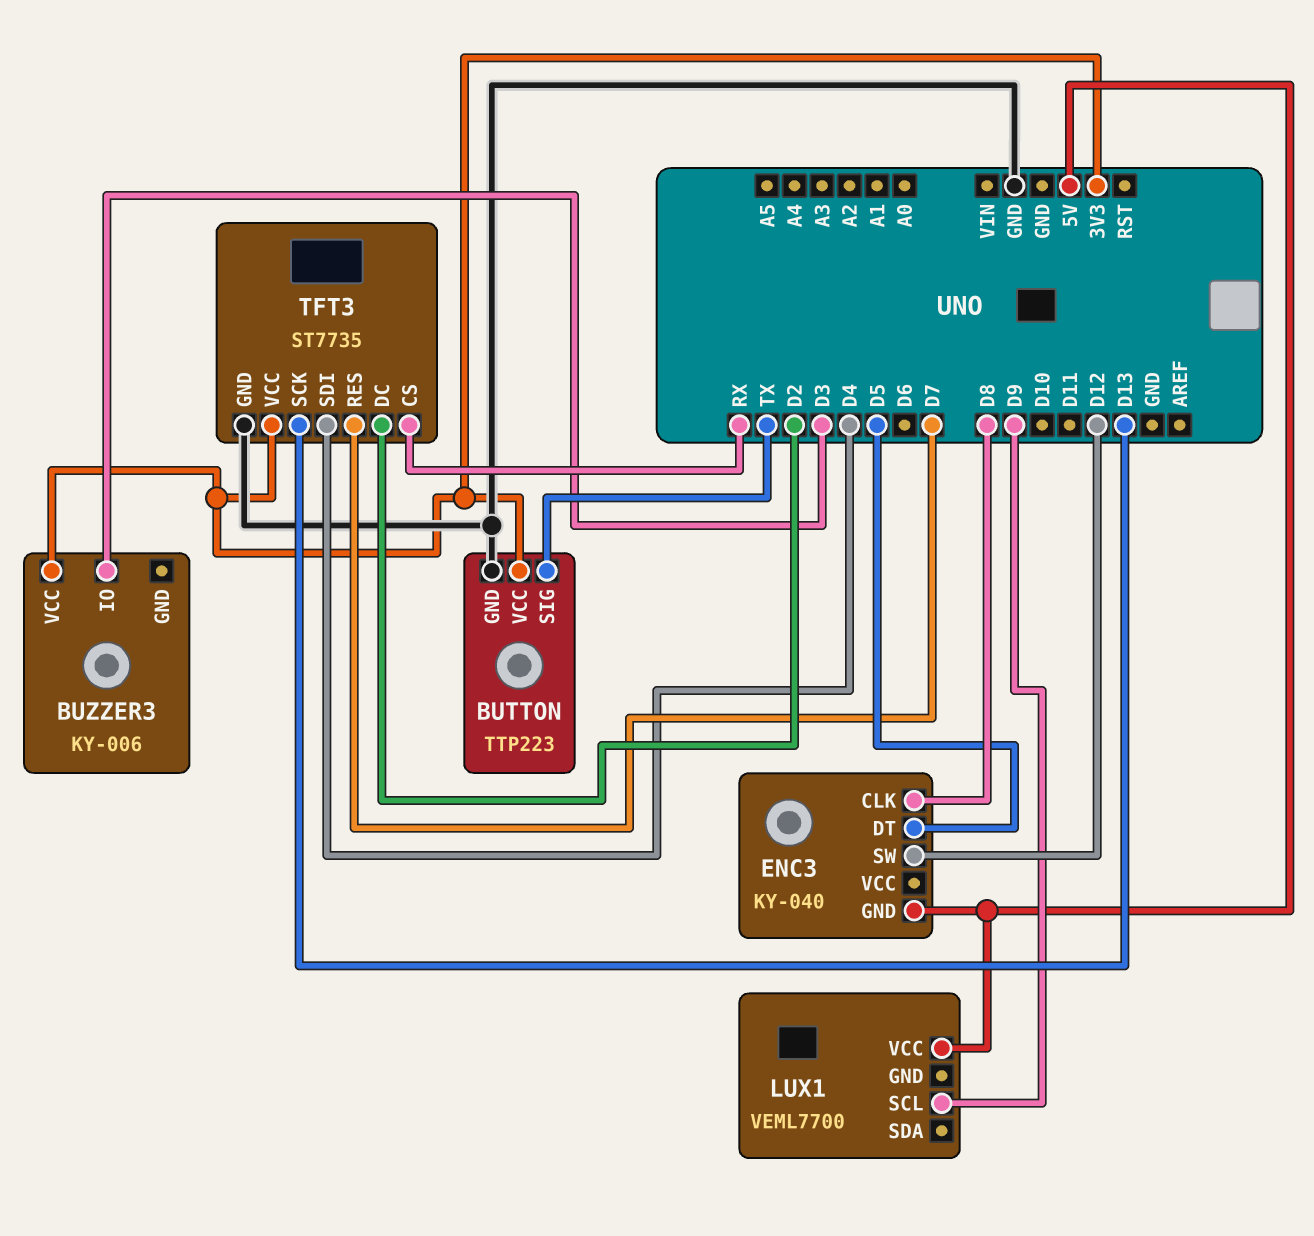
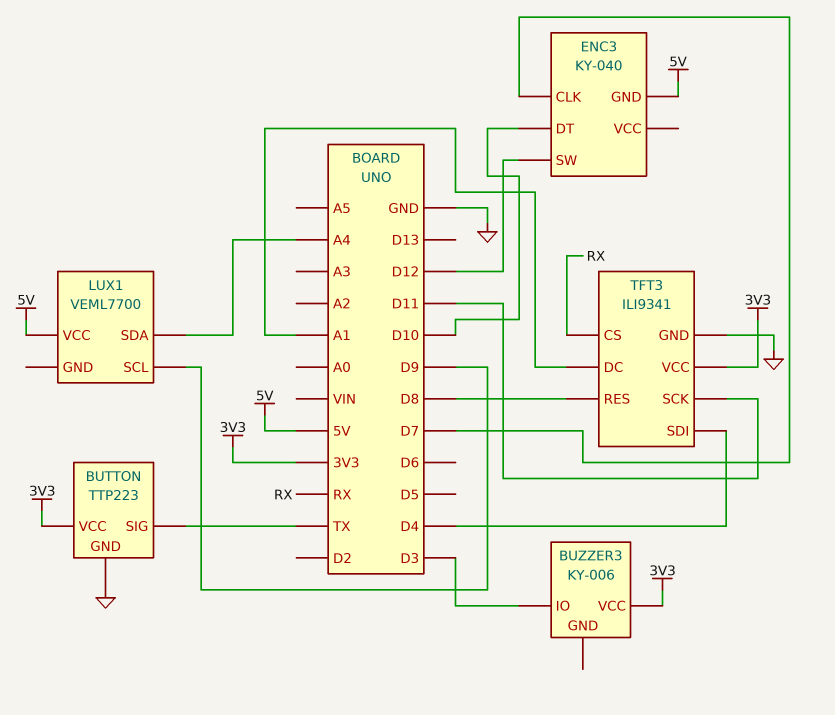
ENC3 pin CLK: D8 -> D7
ENC3 pin DT: D5 -> D10
LUX1 pin SDA: none -> A4
TFT3: ST7735 -> ILI9341
TFT3 pin DC: D2 -> A1
TFT3 pin RES: D7 -> D8
TFT3 pin SCK: D13 -> D11

